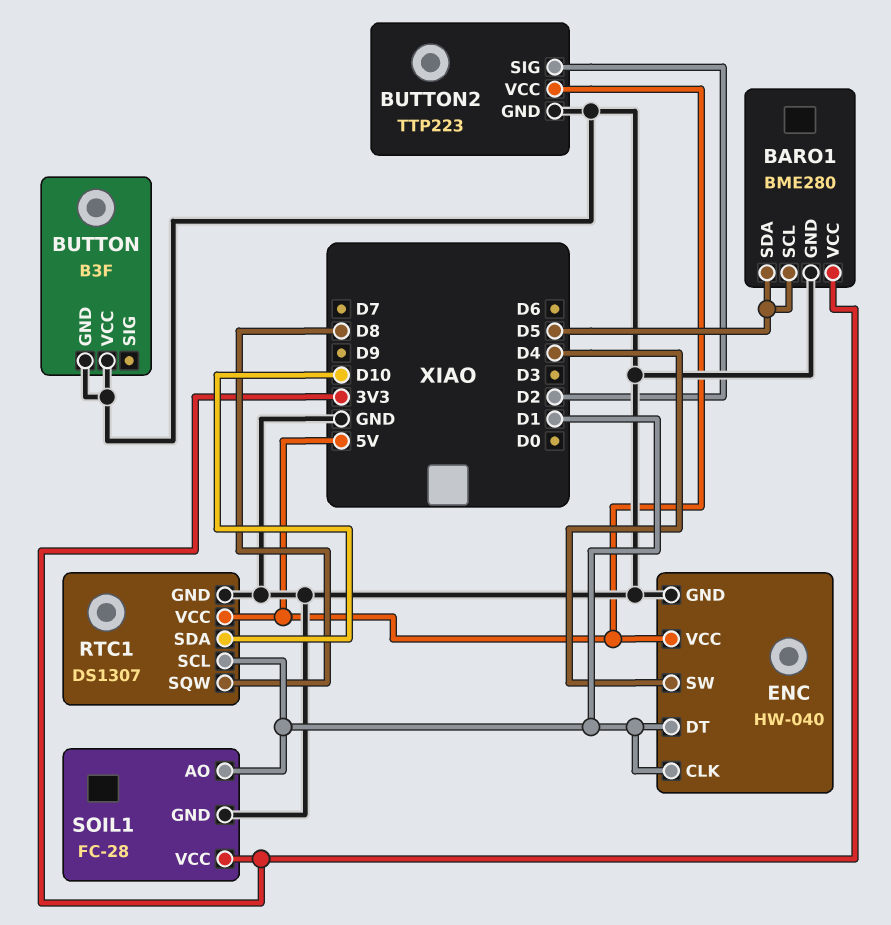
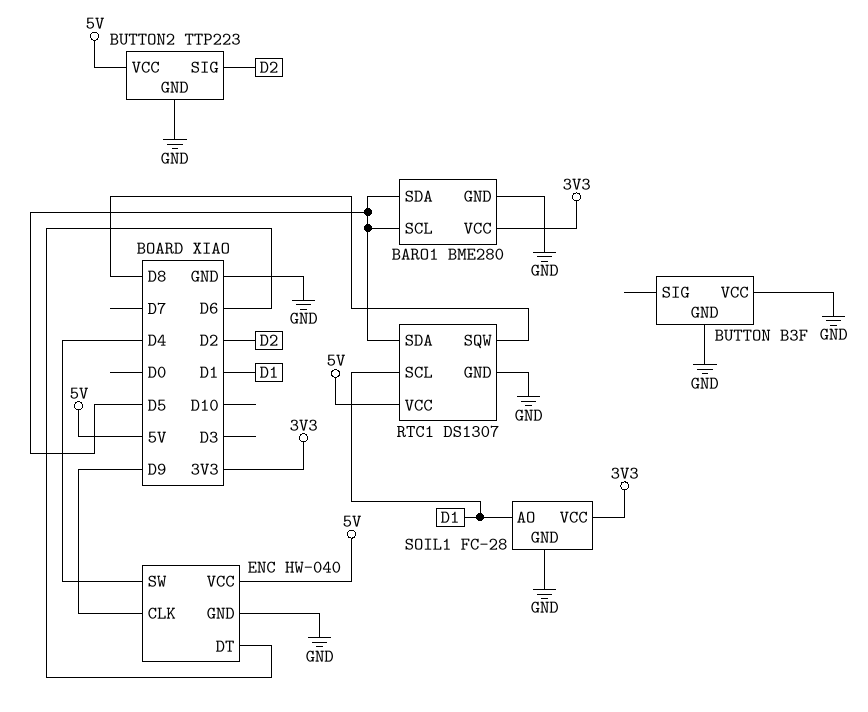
ENC pin CLK: D1 -> D9
ENC pin DT: D1 -> D6
RTC1 pin SDA: D10 -> D5

